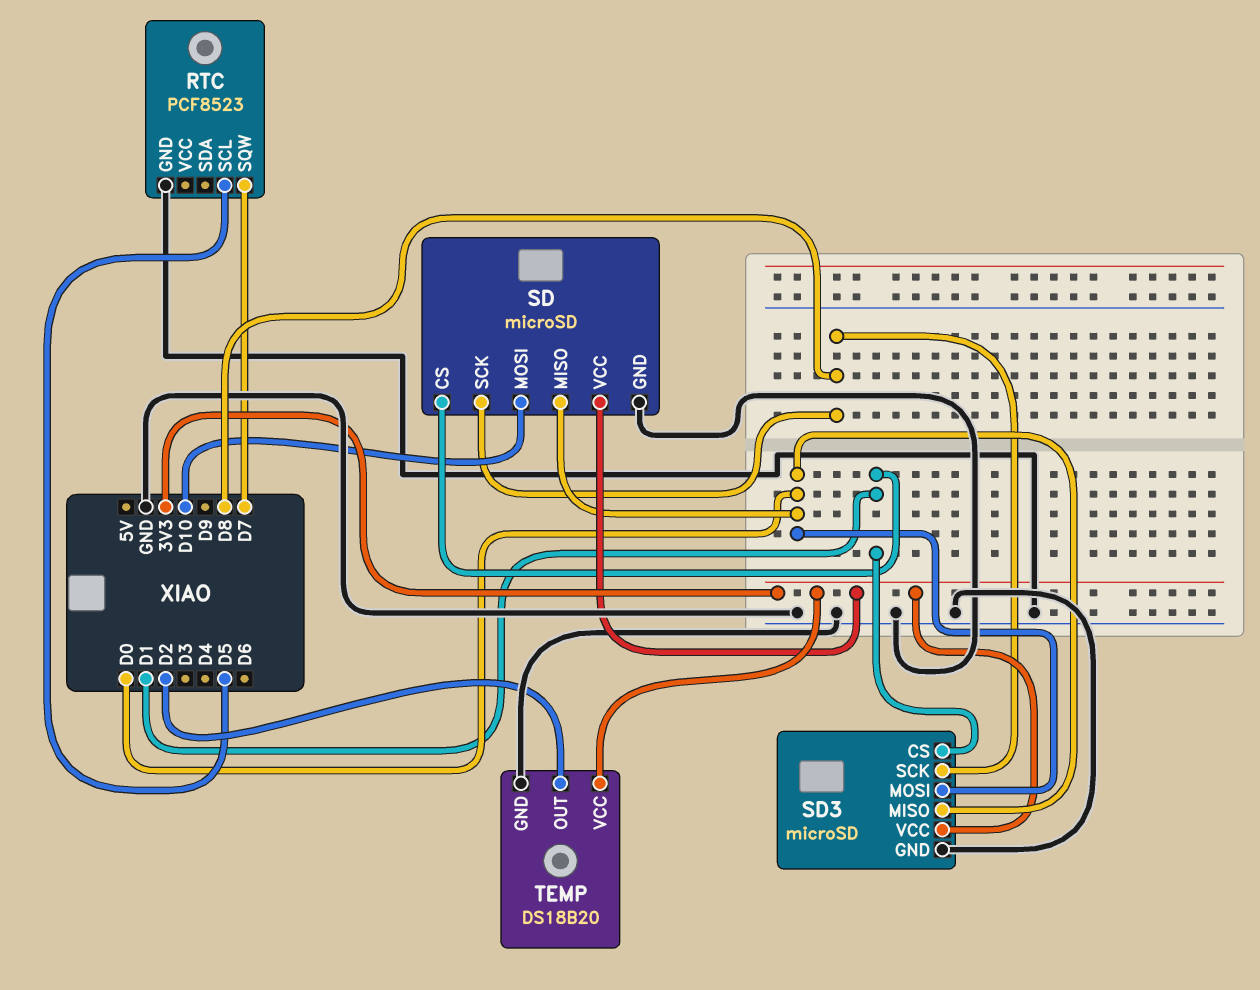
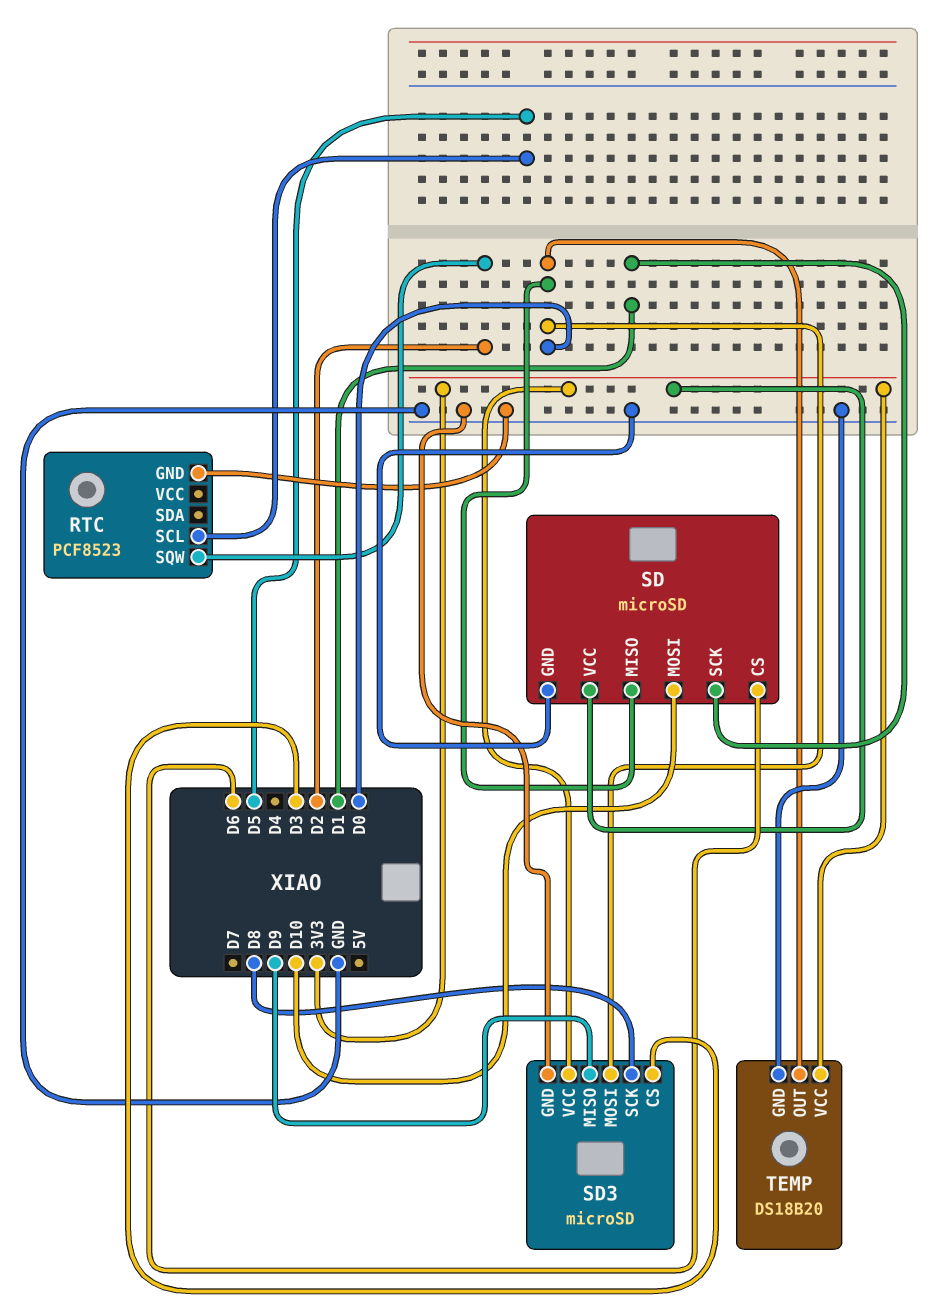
RTC pin SQW: D7 -> D2
SD pin CS: D1 -> D6
SD pin SCK: D8 -> D1
SD3 pin CS: D1 -> D3
SD3 pin MISO: D0 -> D9
TEMP pin OUT: D2 -> D0

